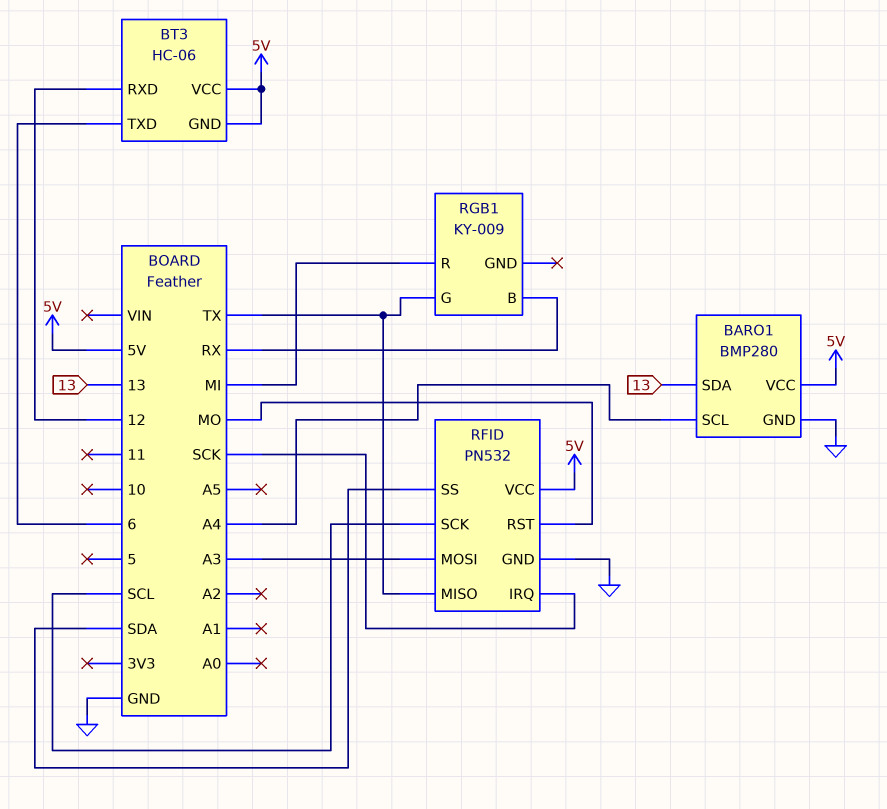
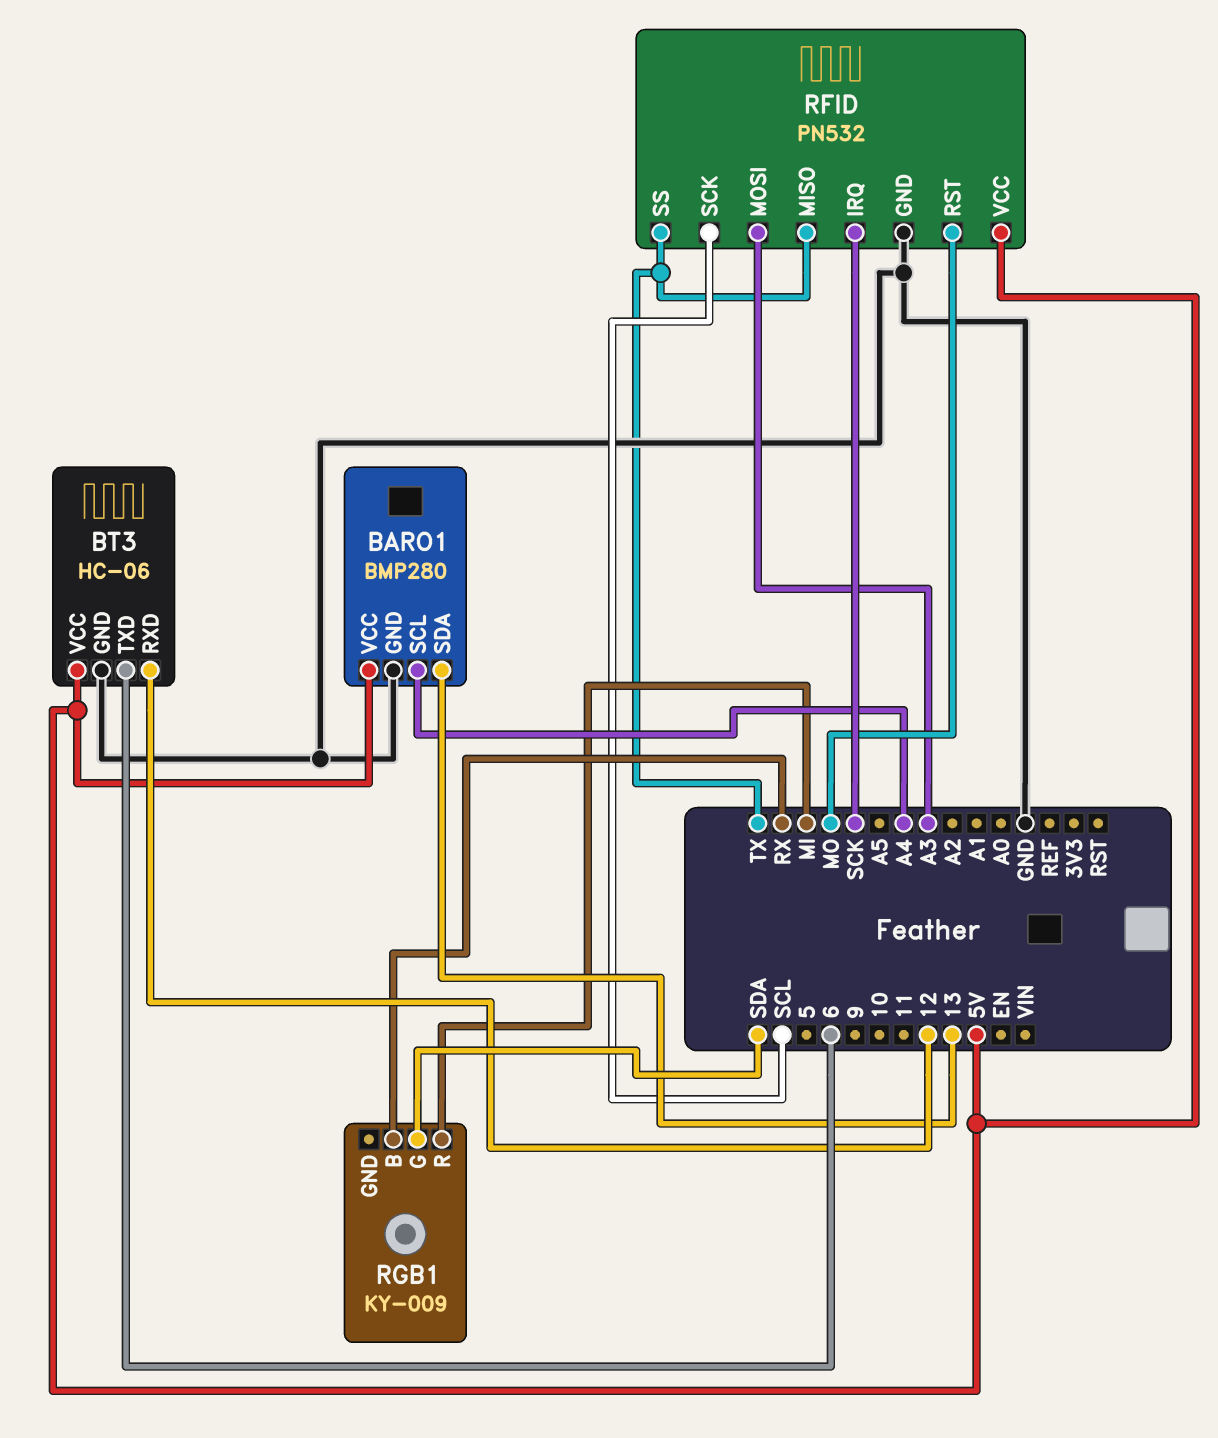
BT3 pin GND: 5V -> GND
RFID pin SS: SDA -> TX
RGB1 pin G: TX -> SDA

